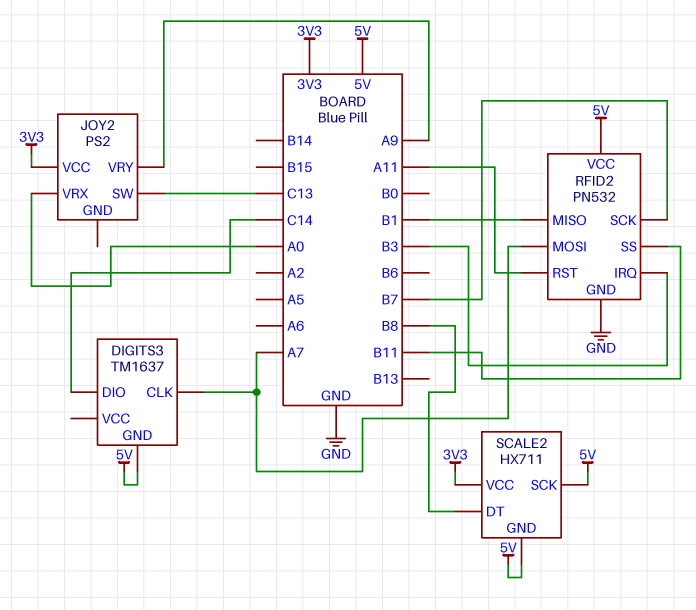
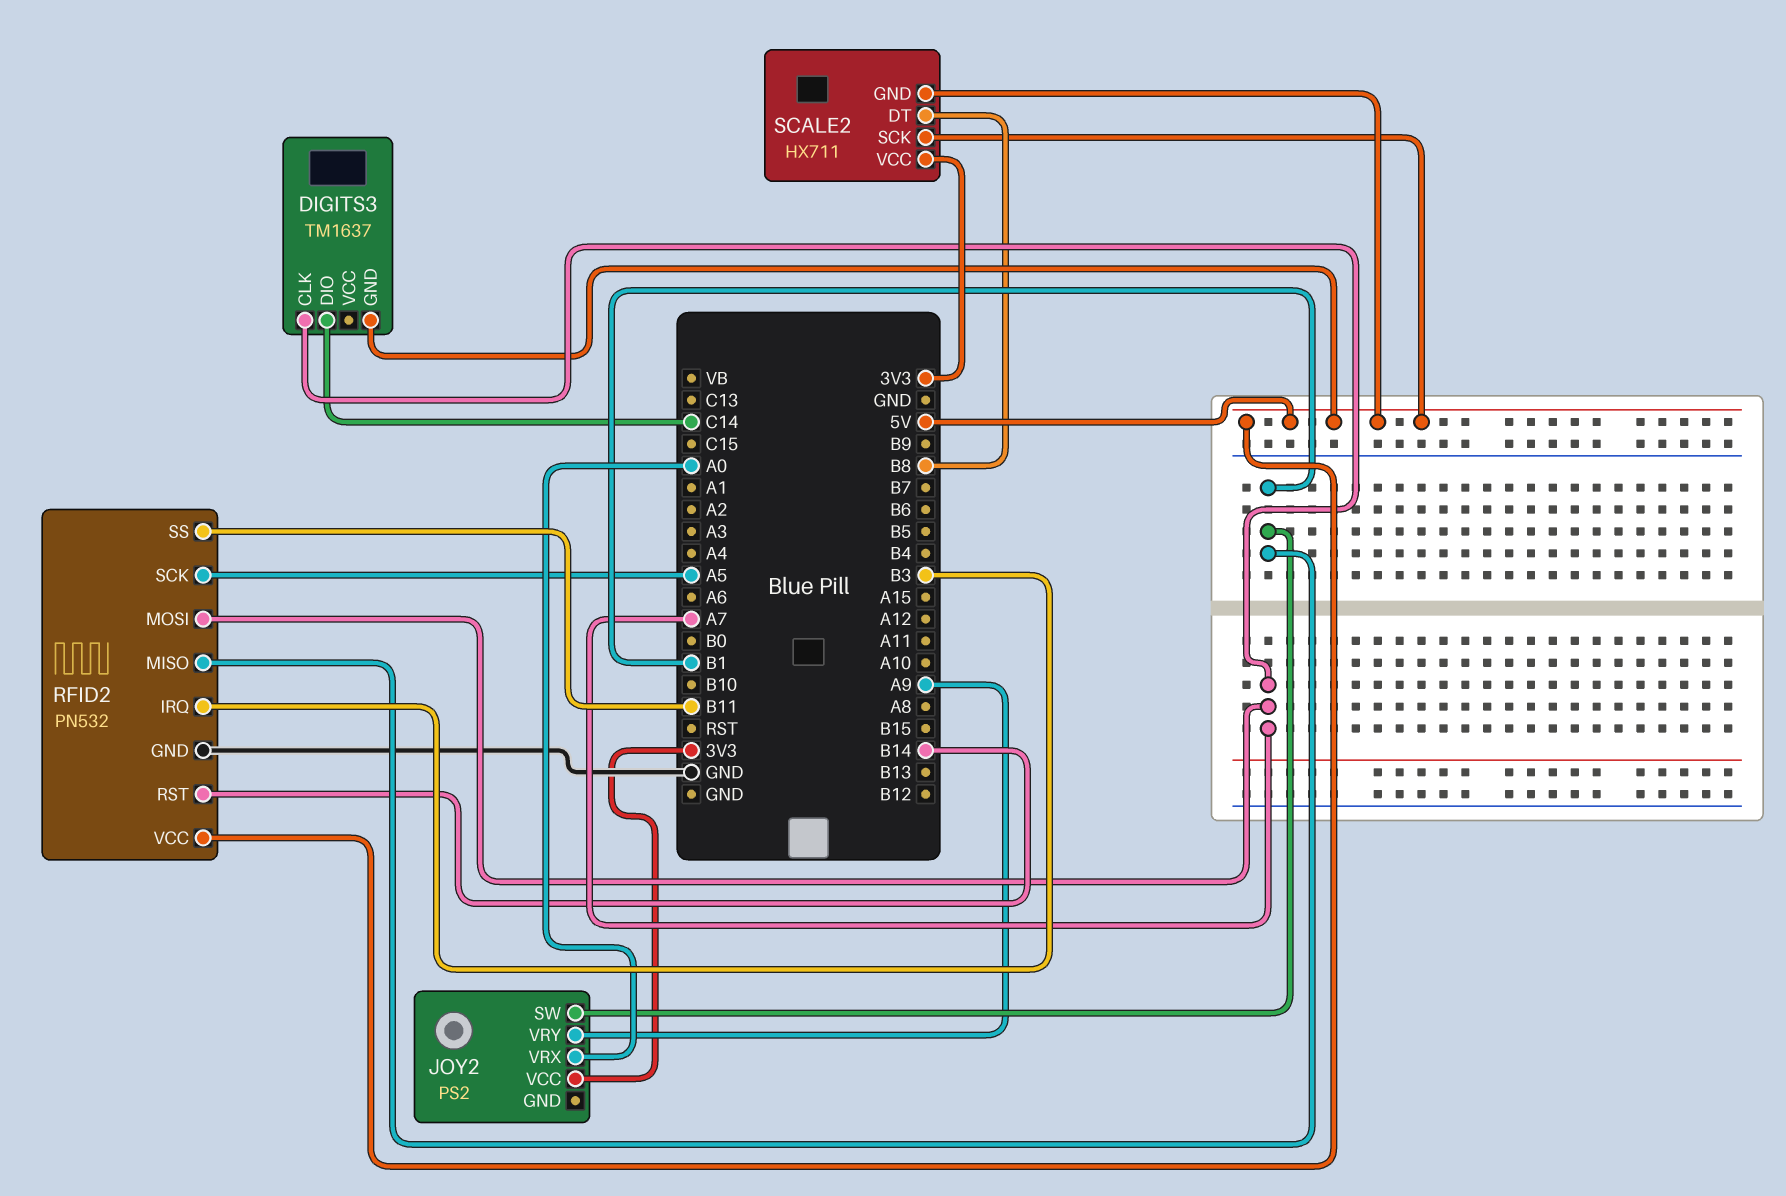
JOY2 pin SW: C13 -> B1
RFID2 pin RST: A11 -> B14
RFID2 pin SCK: B7 -> A5

